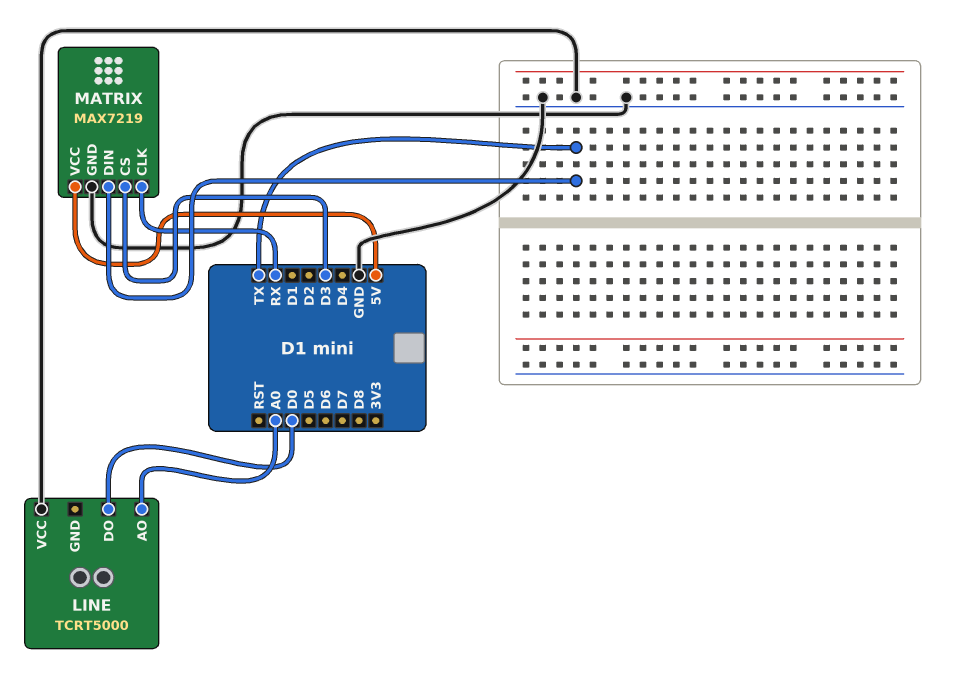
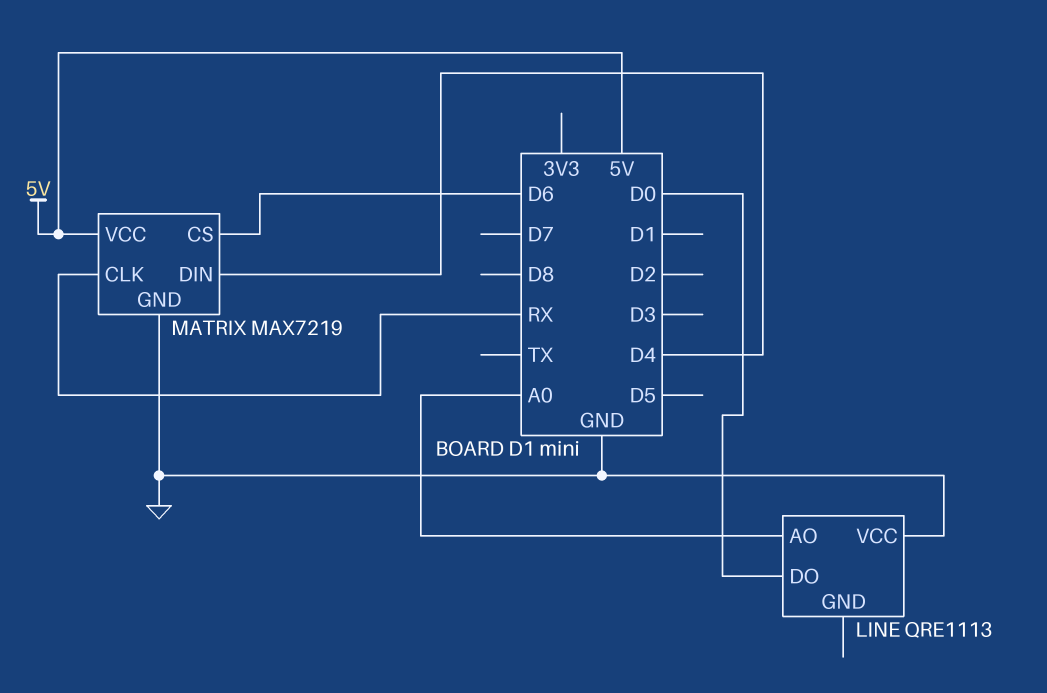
LINE: TCRT5000 -> QRE1113
MATRIX pin CS: D3 -> D6
MATRIX pin DIN: TX -> D4

